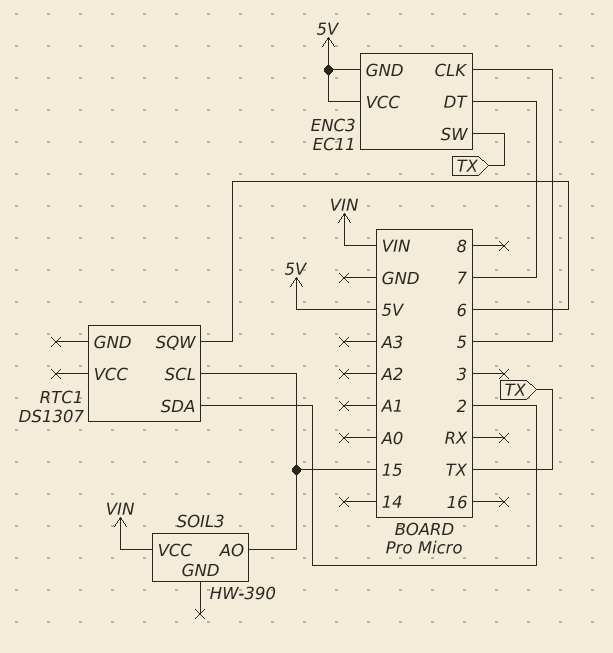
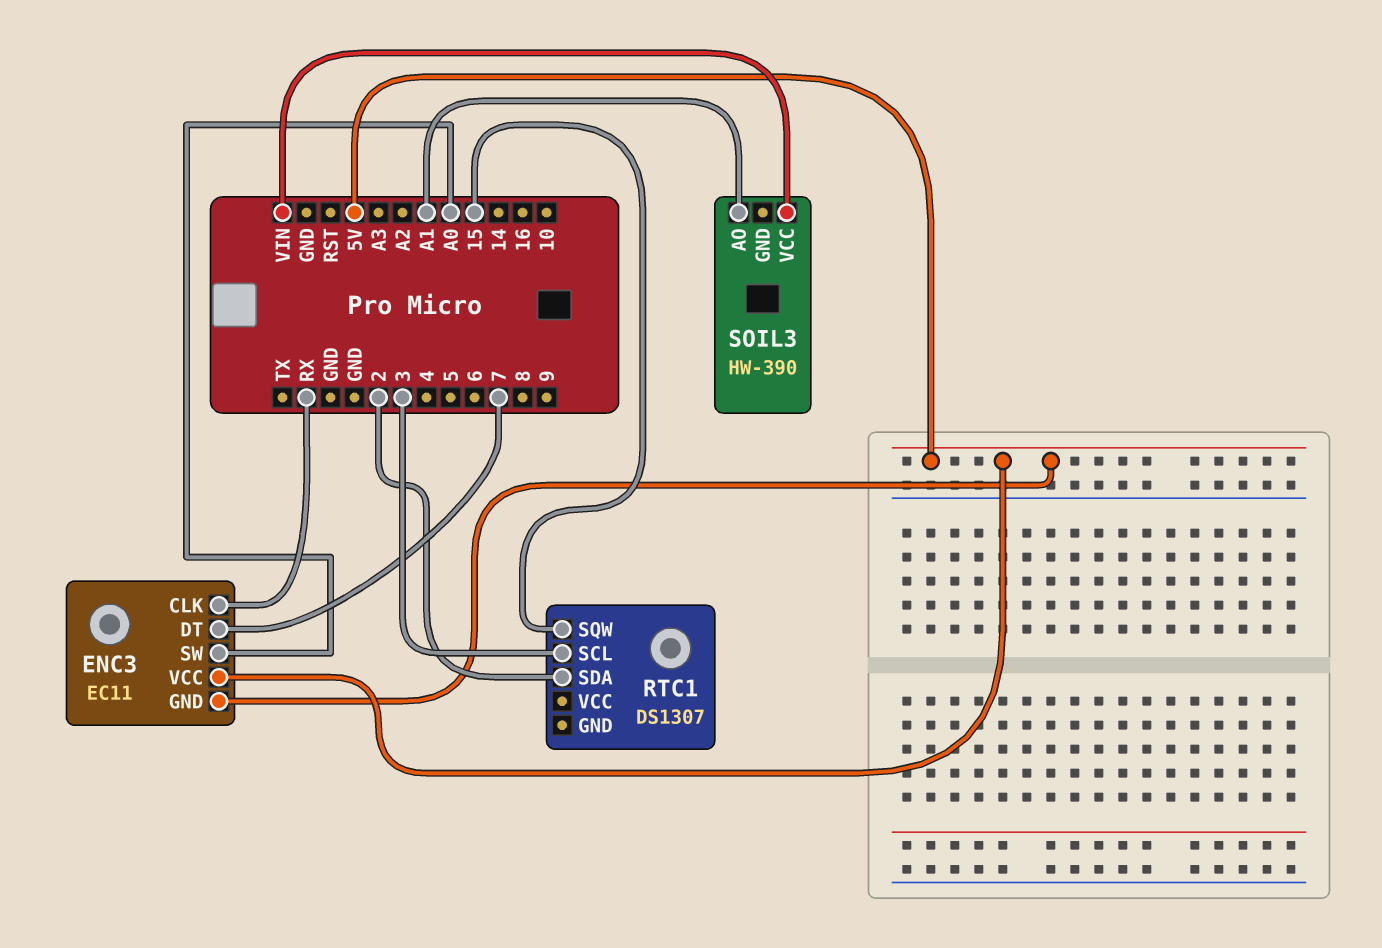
ENC3 pin CLK: 5 -> RX
ENC3 pin SW: TX -> A0
RTC1 pin SCL: 15 -> 3
RTC1 pin SQW: 6 -> 15
SOIL3 pin AO: 15 -> A1

